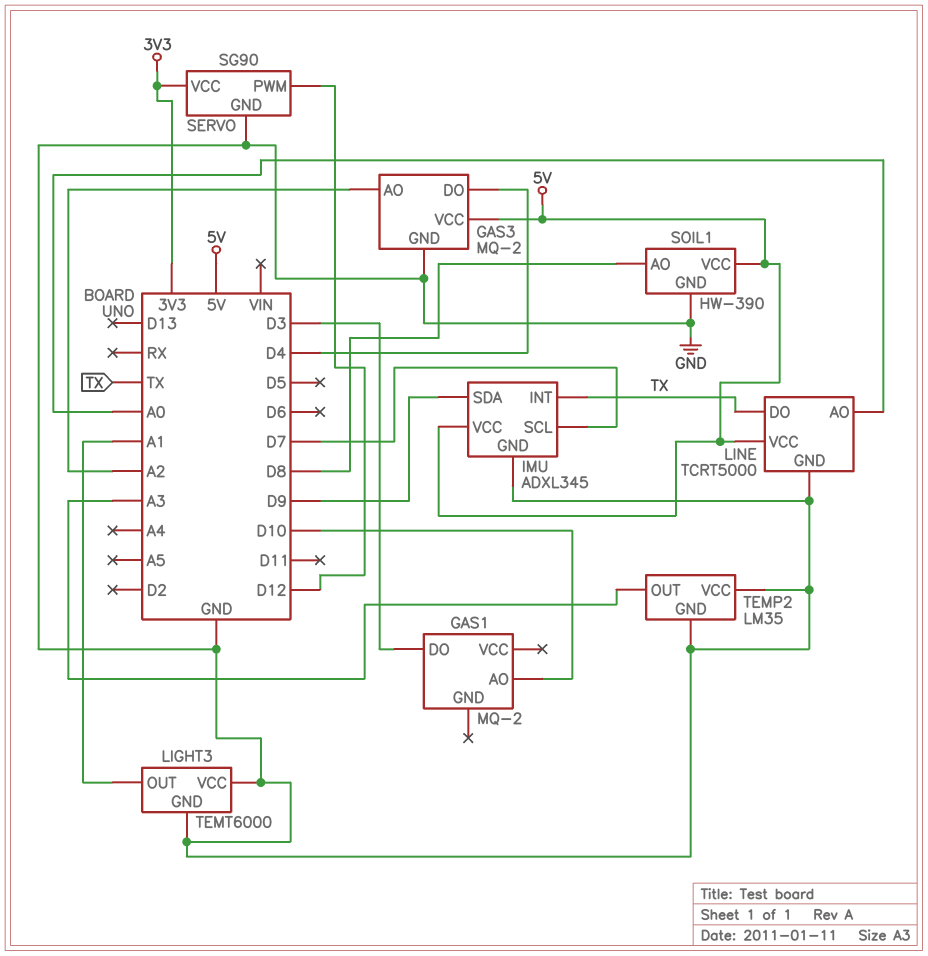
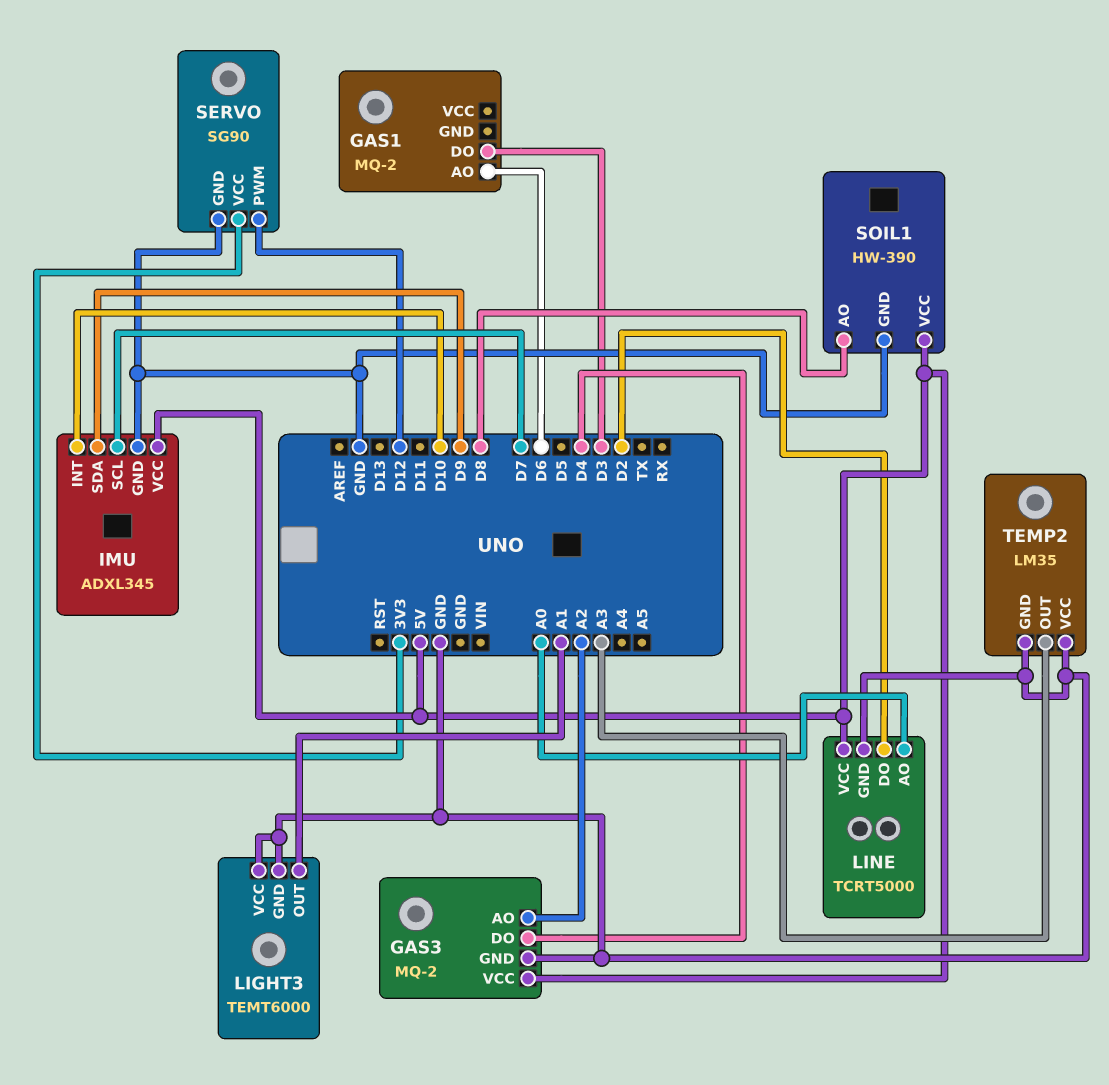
GAS1 pin AO: D10 -> D6
IMU pin INT: TX -> D10
LINE pin DO: TX -> D2

